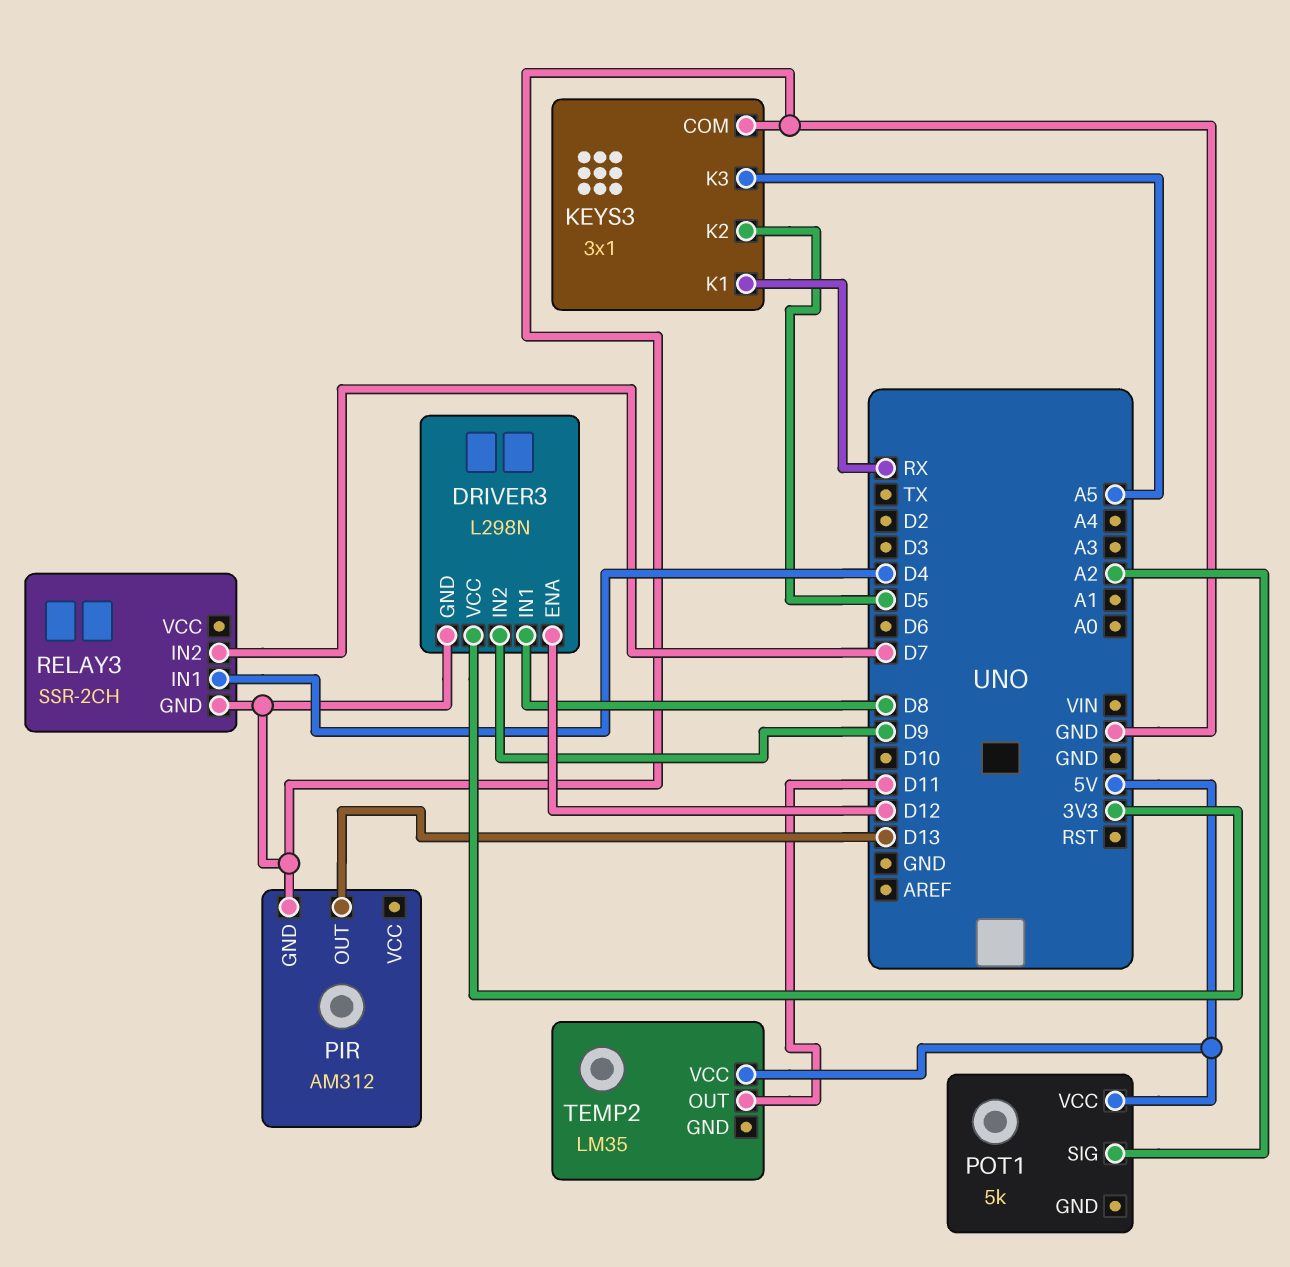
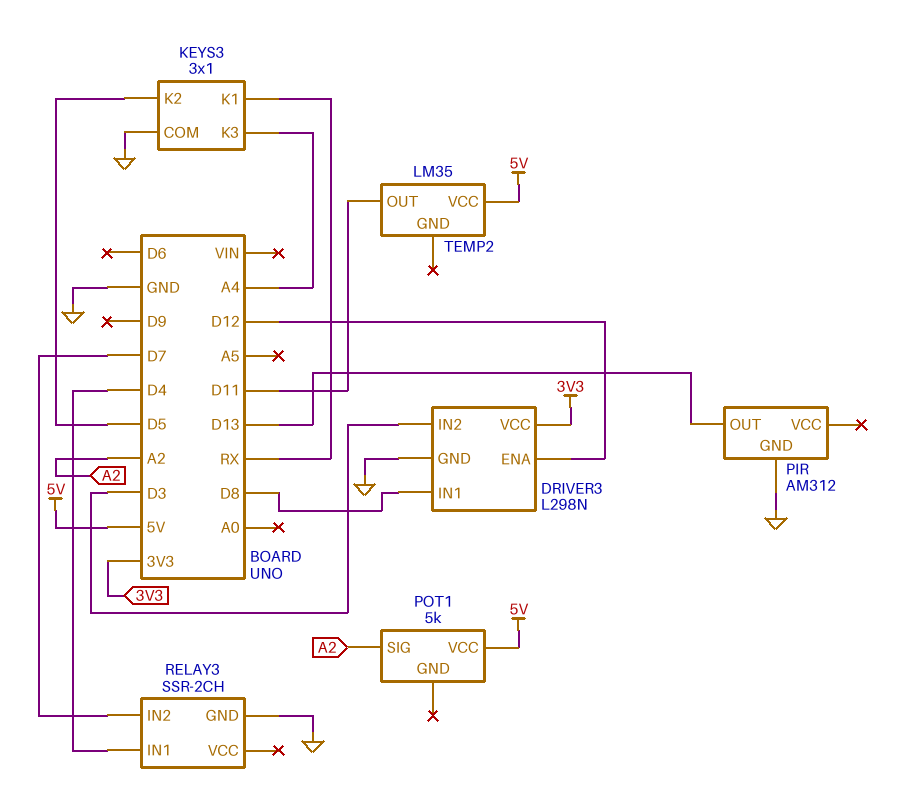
DRIVER3 pin IN2: D9 -> D3
KEYS3 pin K3: A5 -> A4

